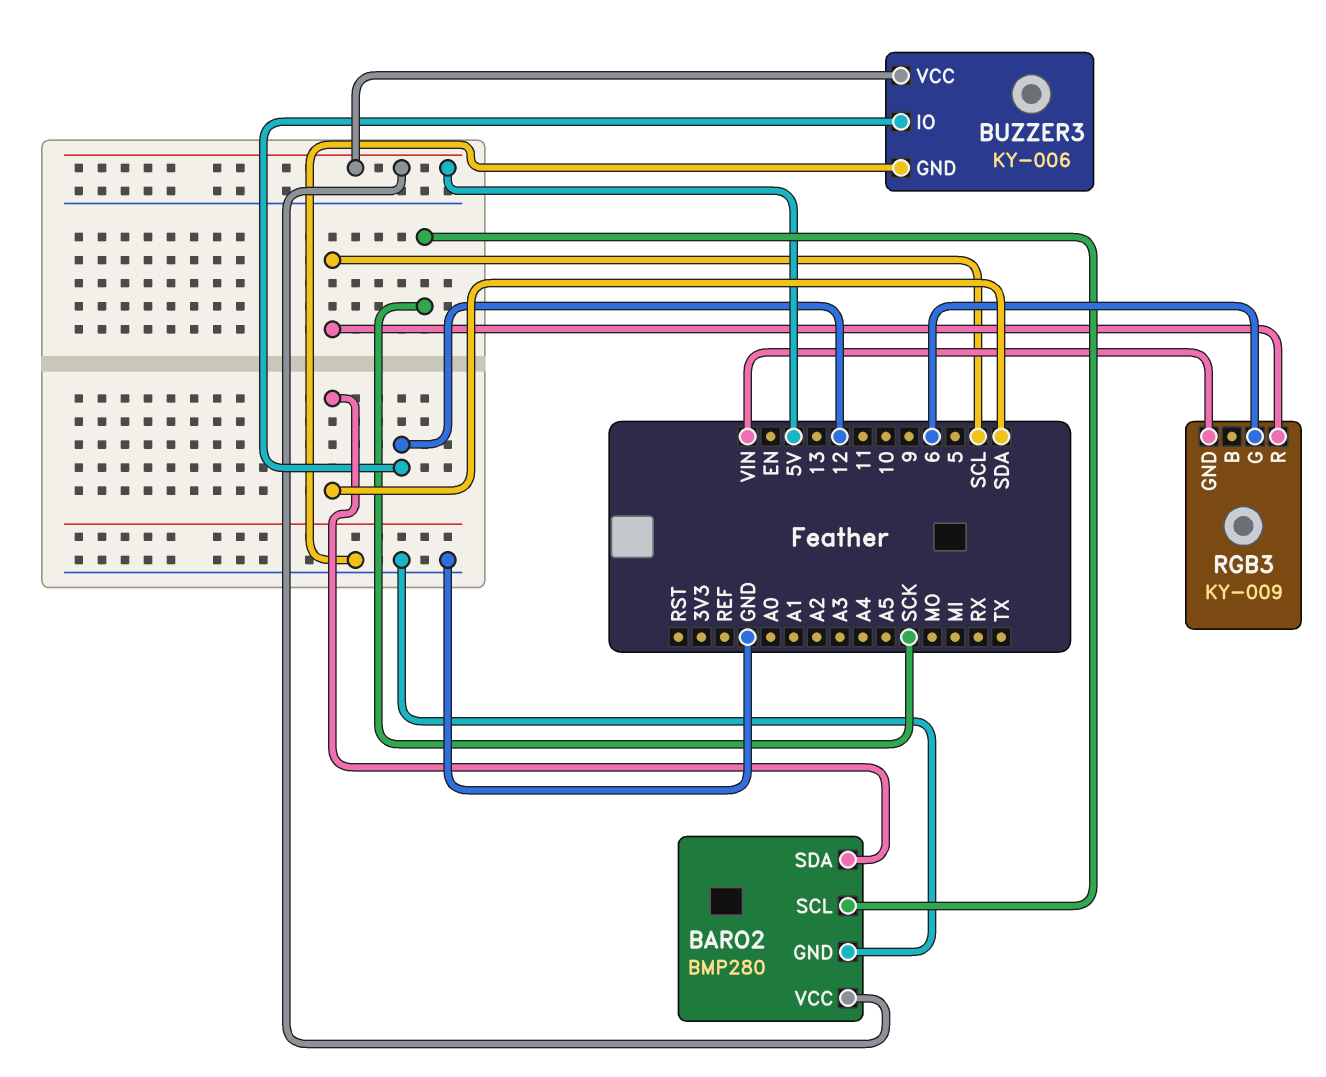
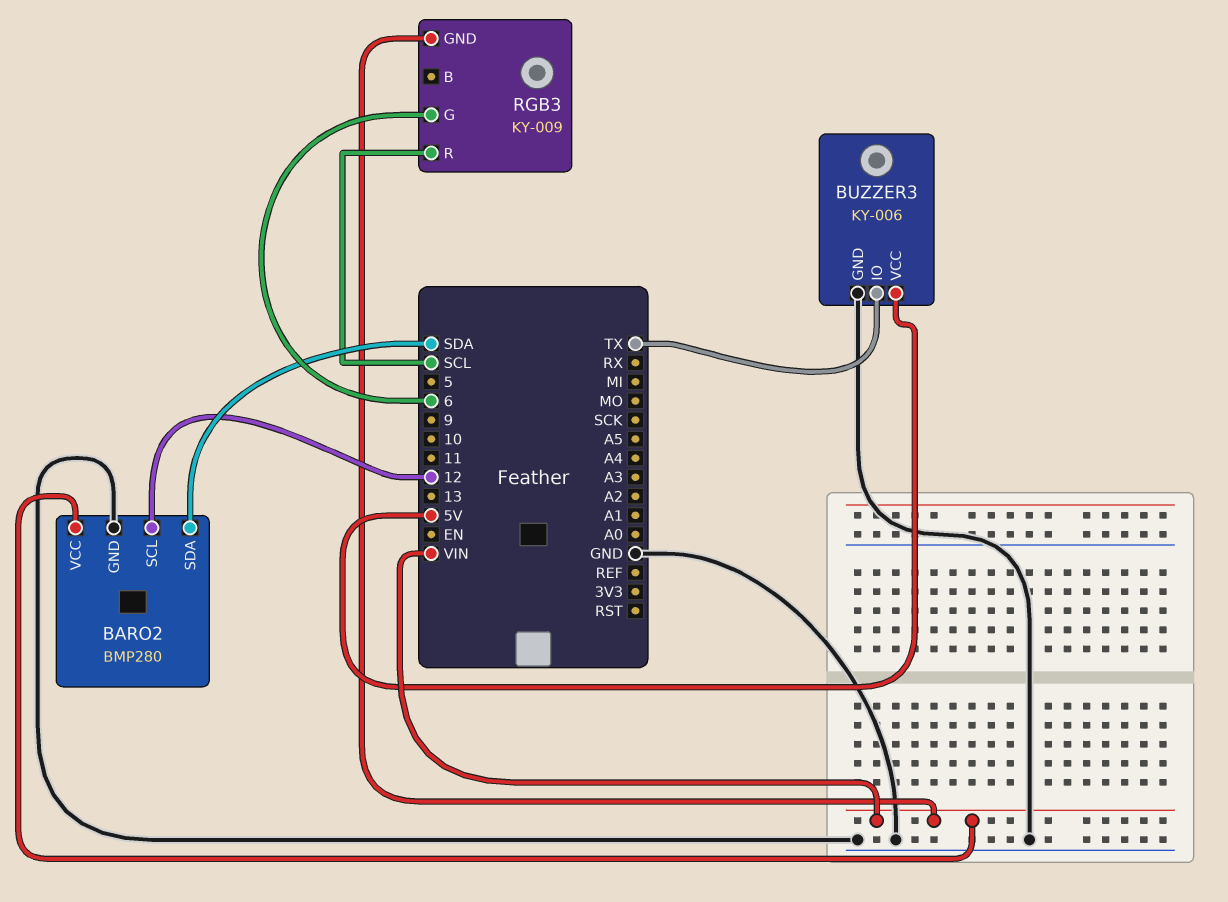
BARO2 pin SCL: SCK -> 12
BARO2 pin VCC: 5V -> VIN
BUZZER3 pin IO: 12 -> TX

